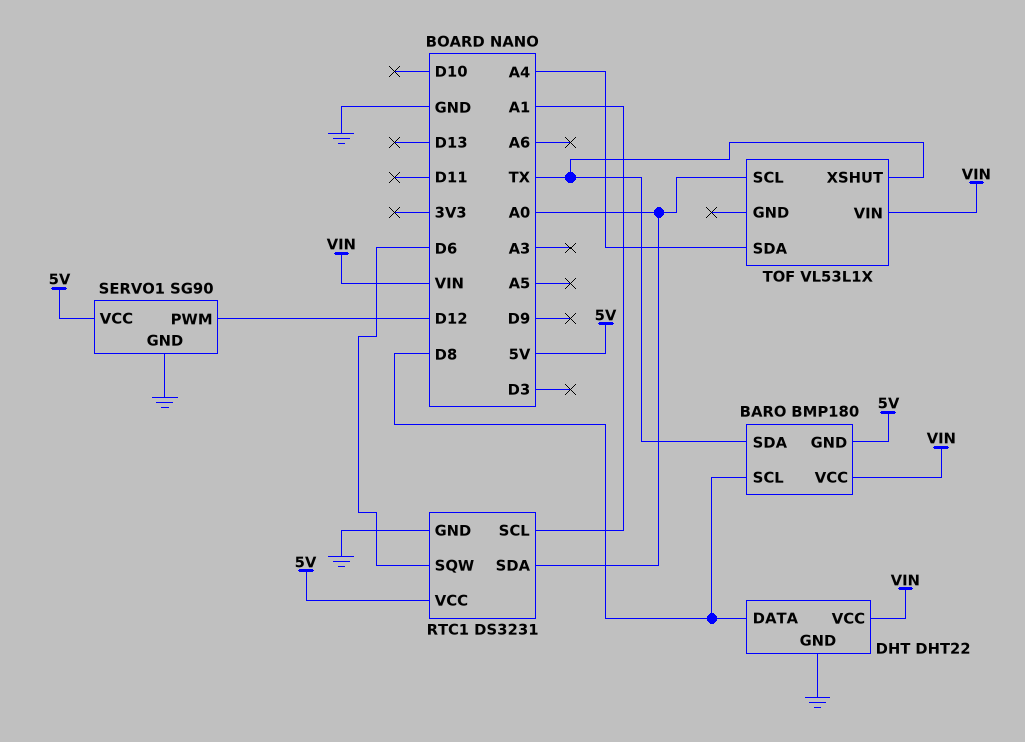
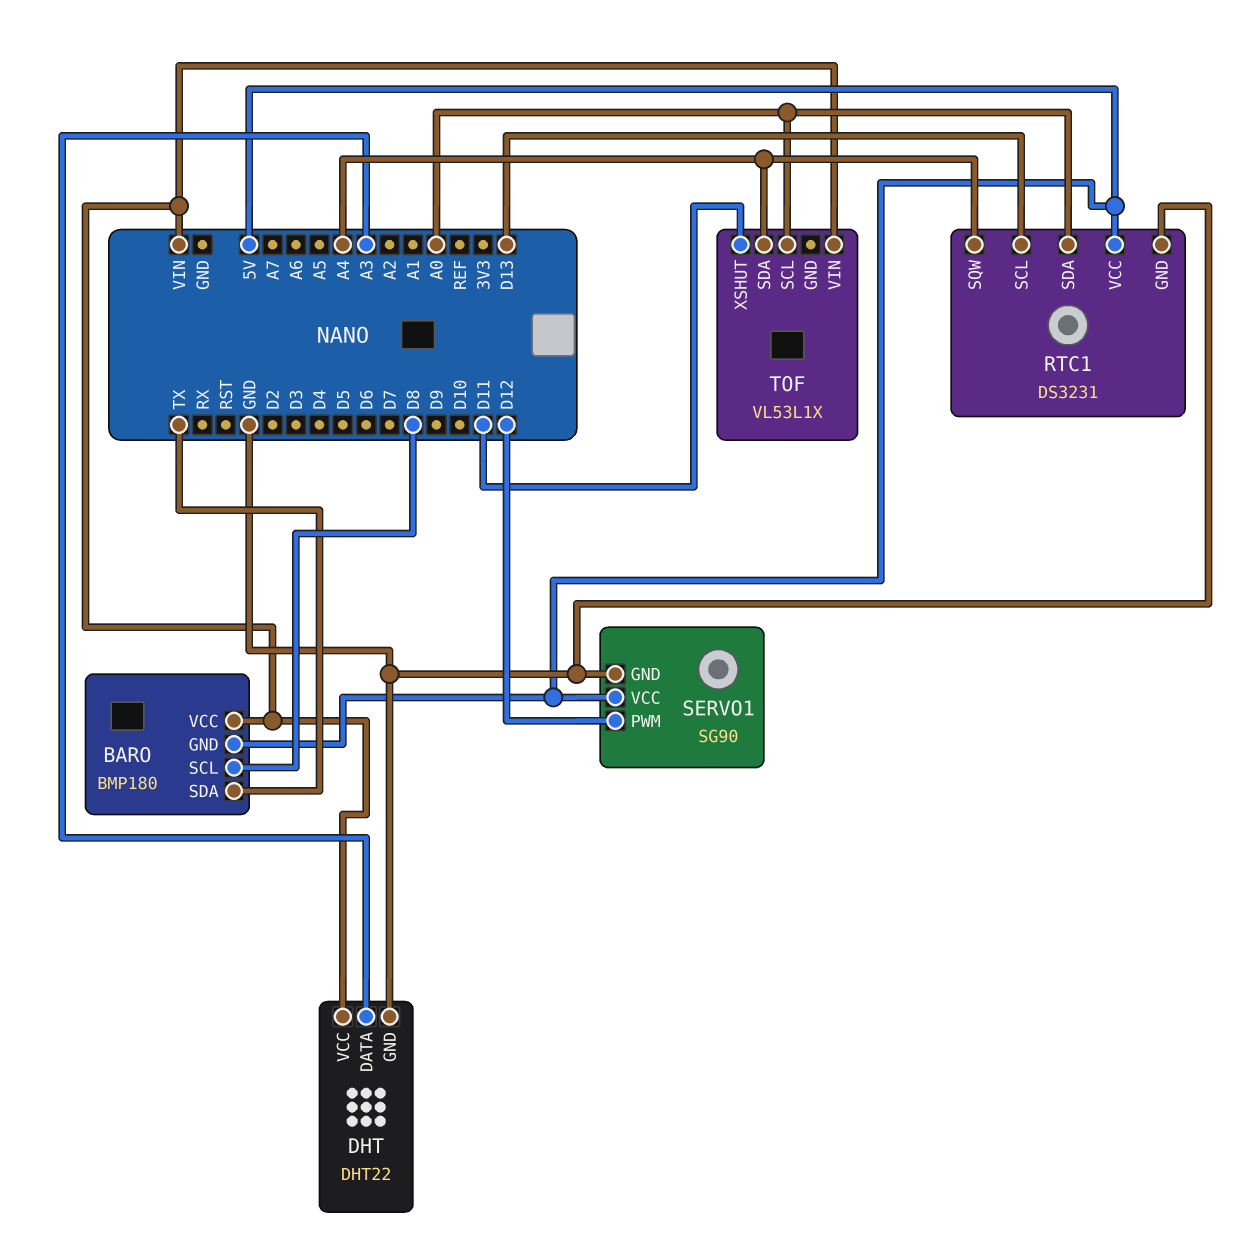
DHT pin DATA: D8 -> A3
RTC1 pin SCL: A1 -> D13
RTC1 pin SQW: D6 -> A4
TOF pin XSHUT: TX -> D11

